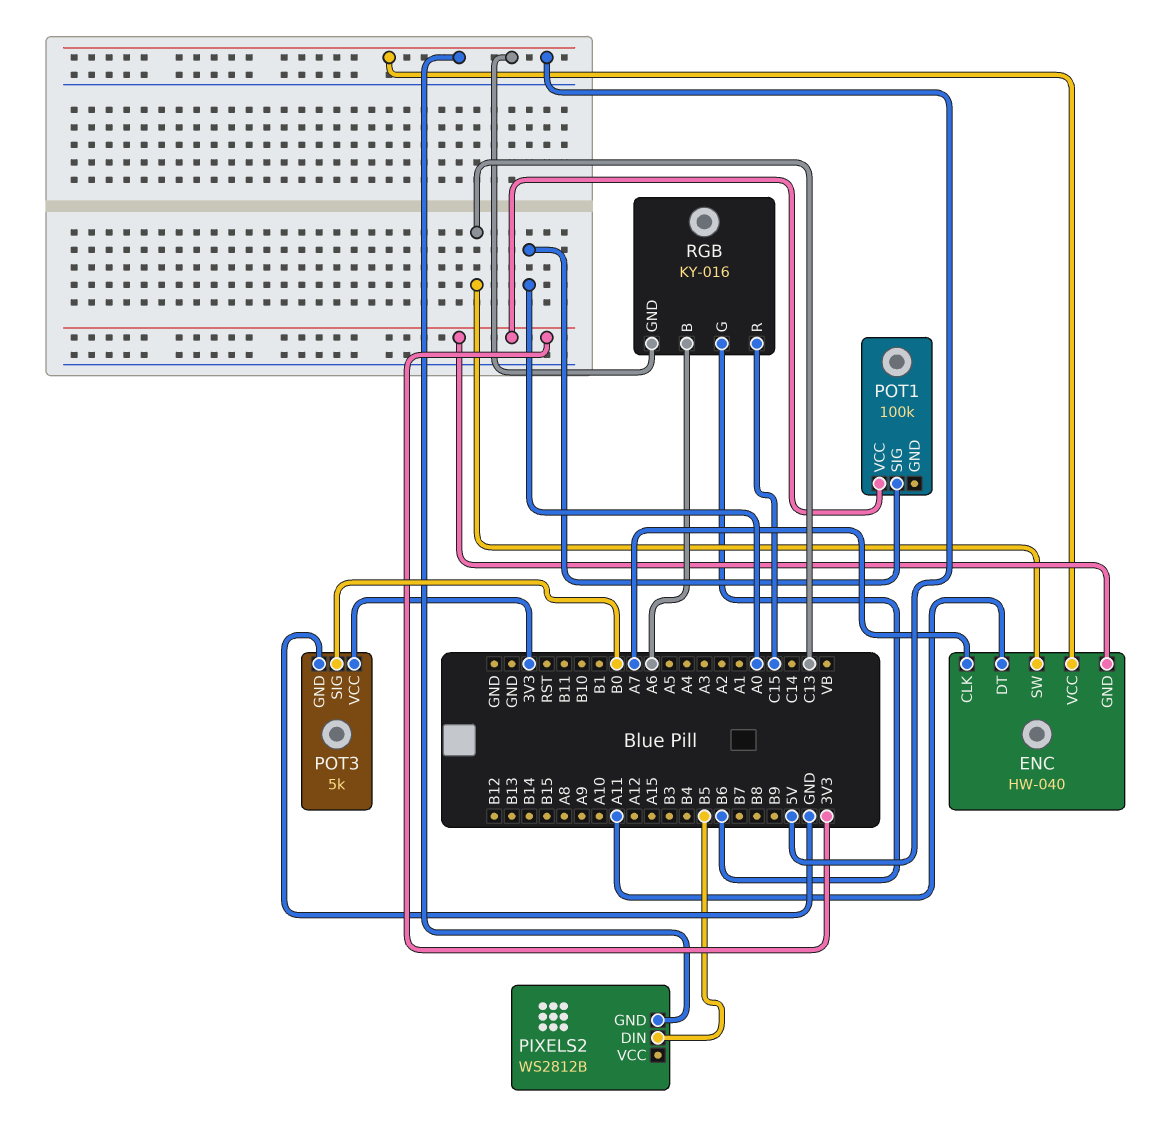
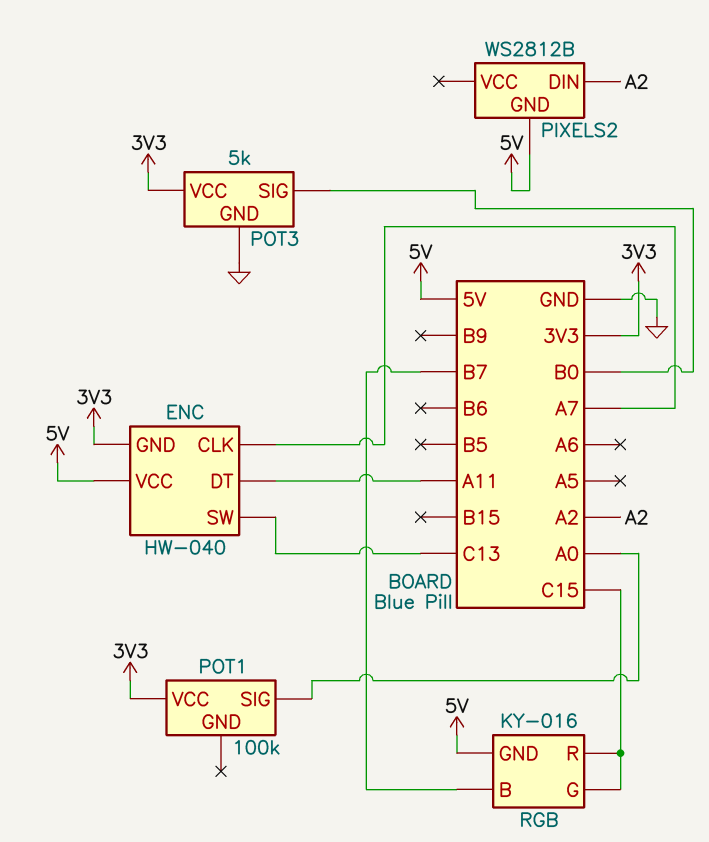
PIXELS2 pin DIN: B5 -> A2
RGB pin B: A6 -> B7
RGB pin G: B6 -> C15

